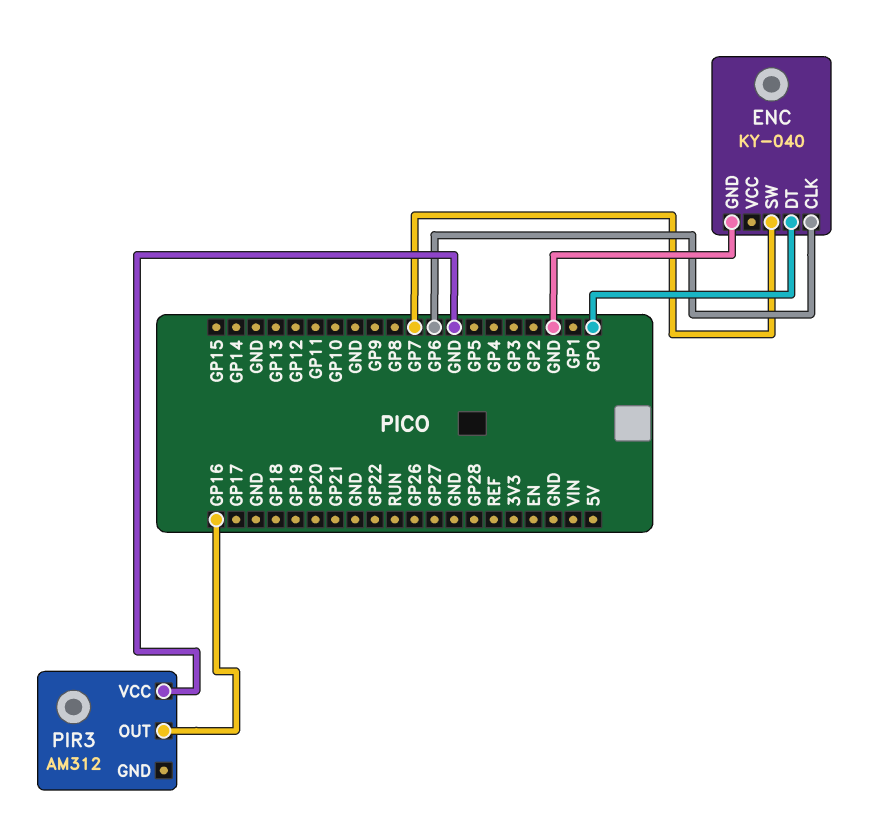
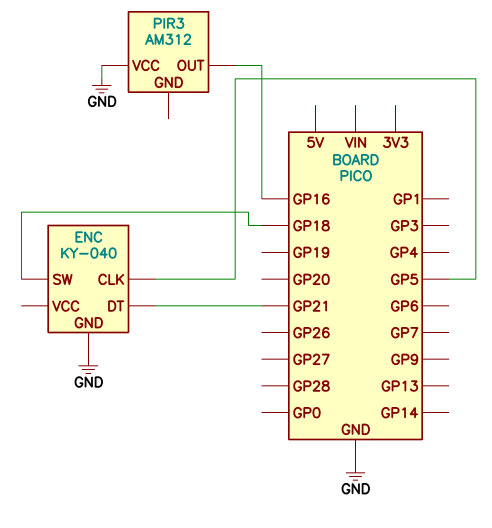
ENC pin CLK: GP6 -> GP5
ENC pin DT: GP0 -> GP21
ENC pin SW: GP7 -> GP18

